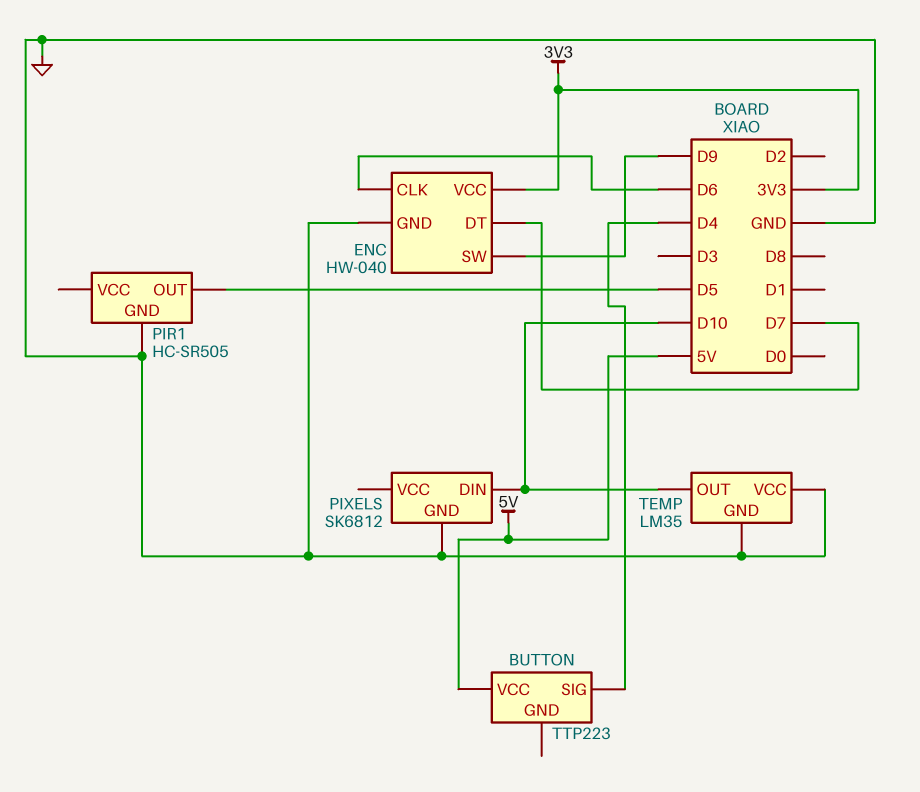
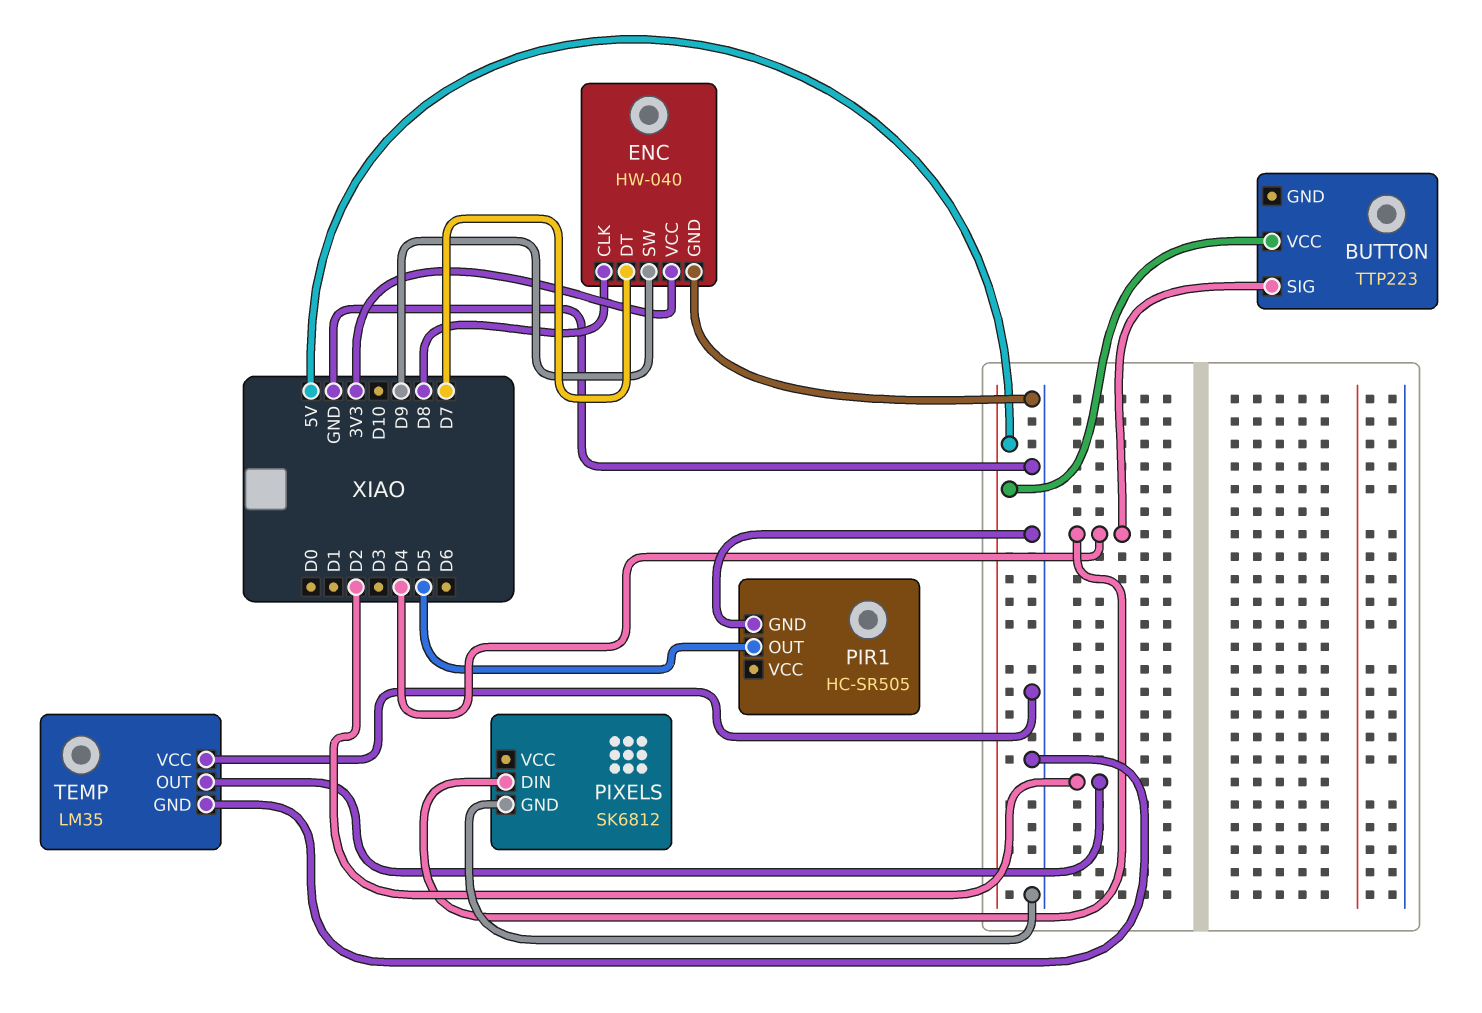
ENC pin CLK: D6 -> D8
PIXELS pin DIN: D10 -> D4
TEMP pin OUT: D10 -> D2

